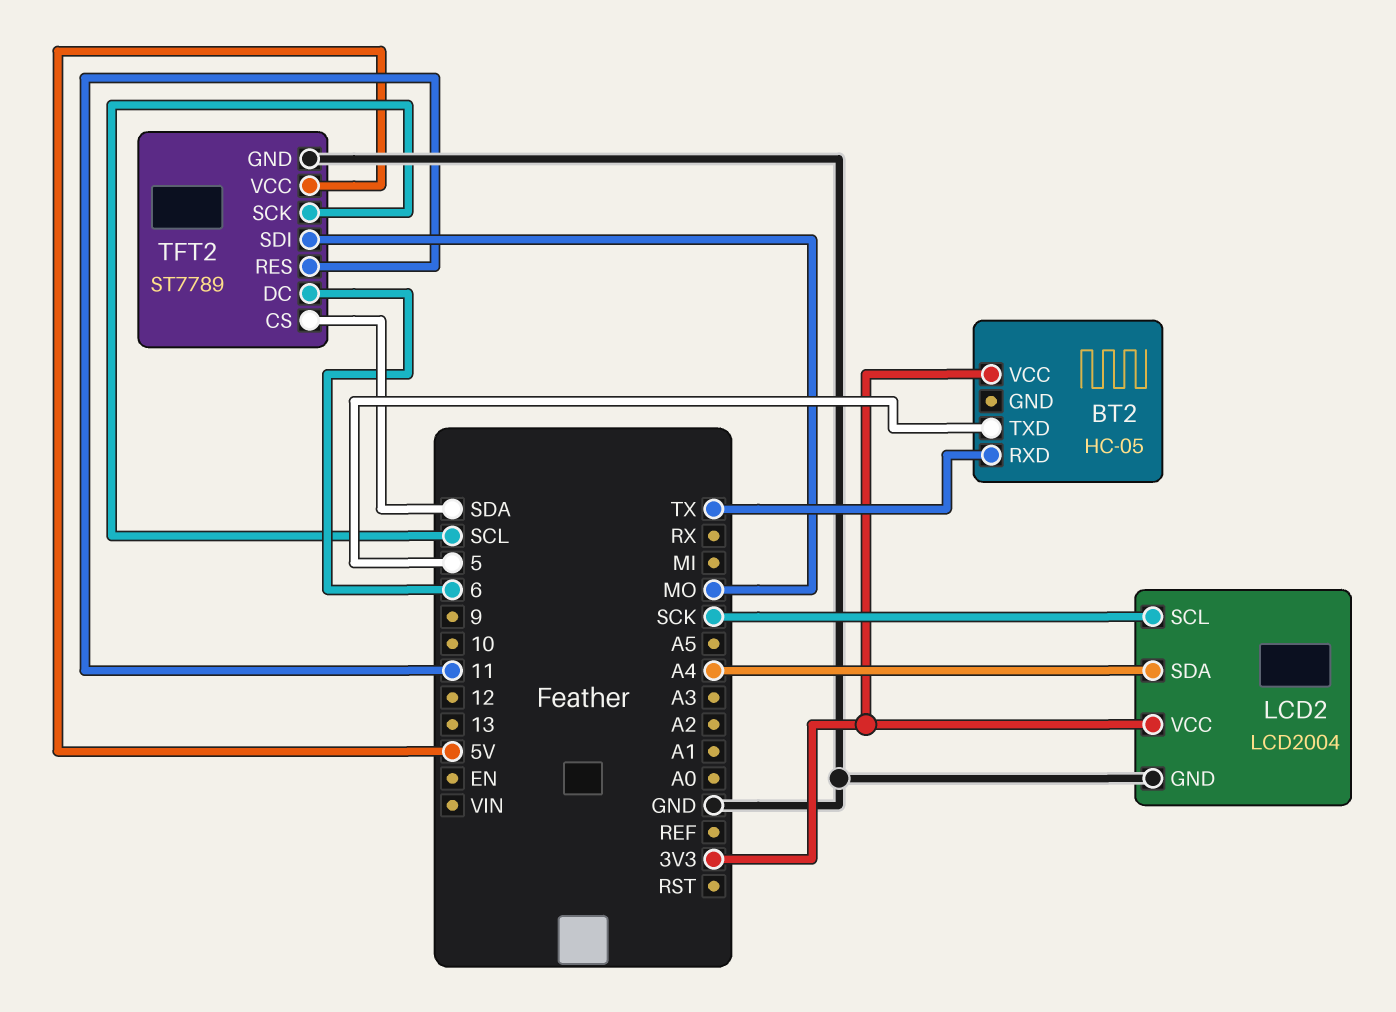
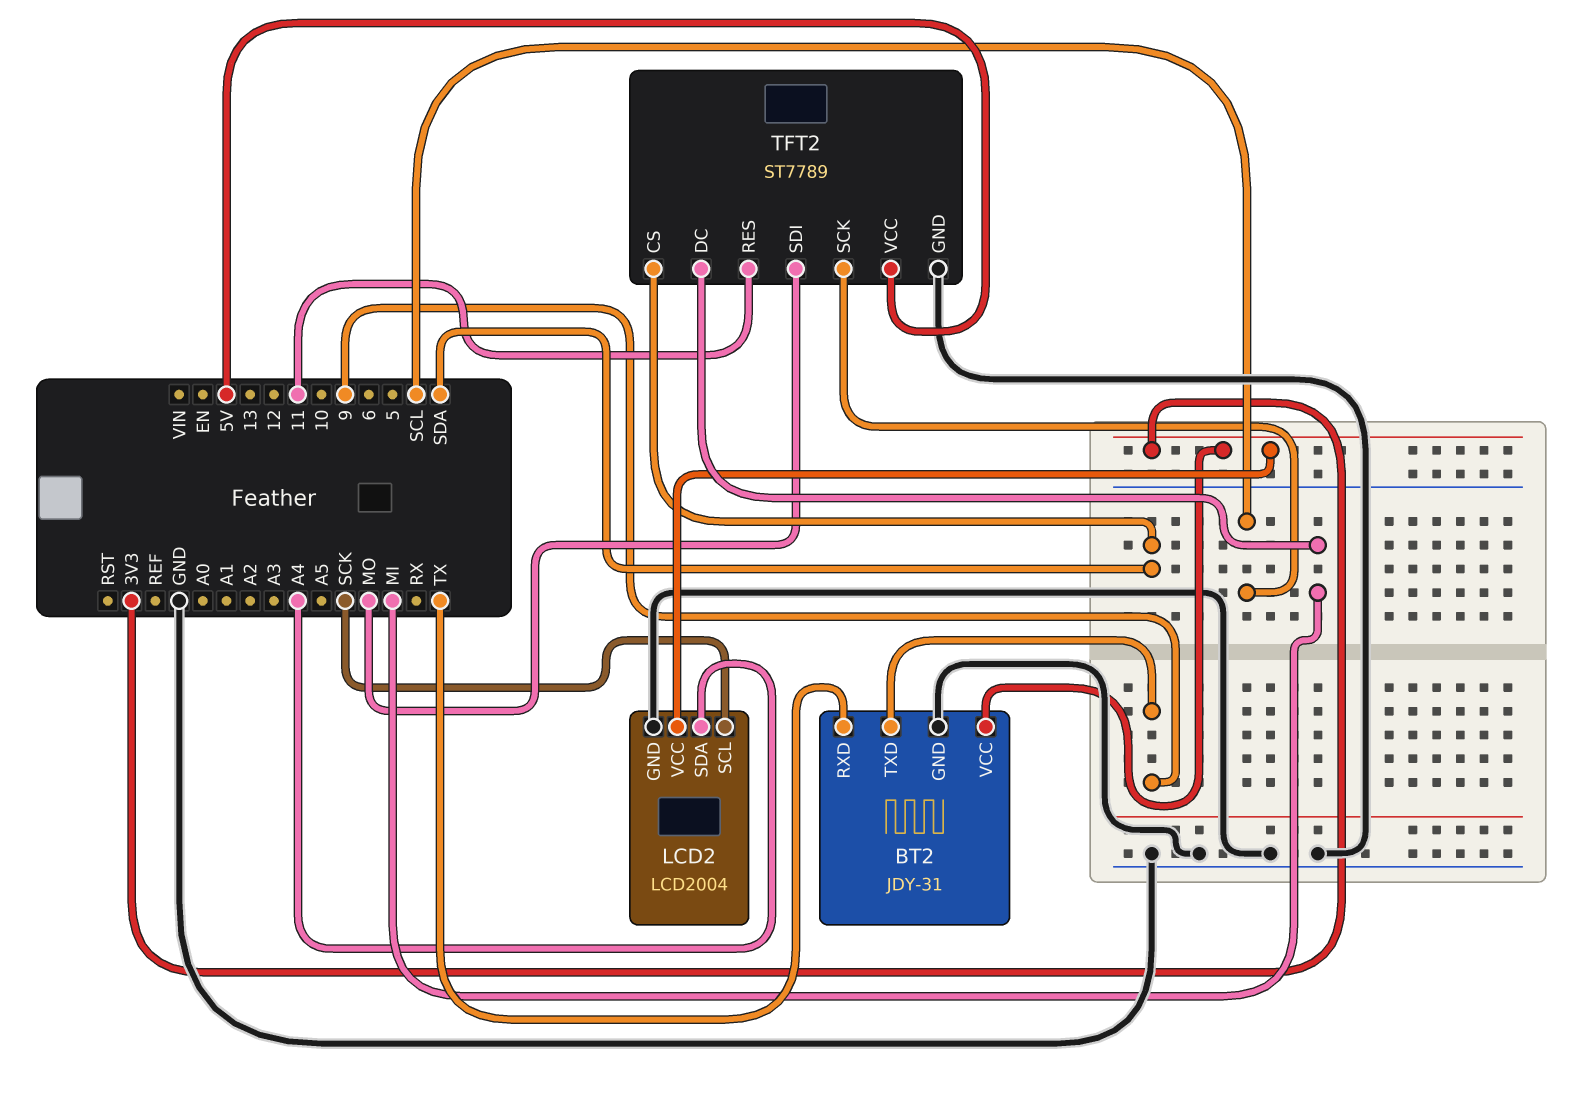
BT2: HC-05 -> JDY-31
BT2 pin GND: none -> GND
BT2 pin TXD: 5 -> 9
TFT2 pin DC: 6 -> MI

